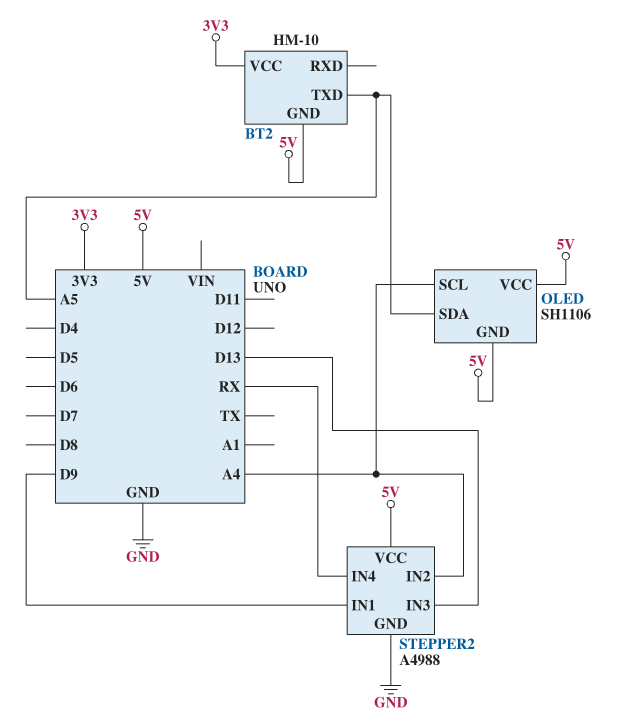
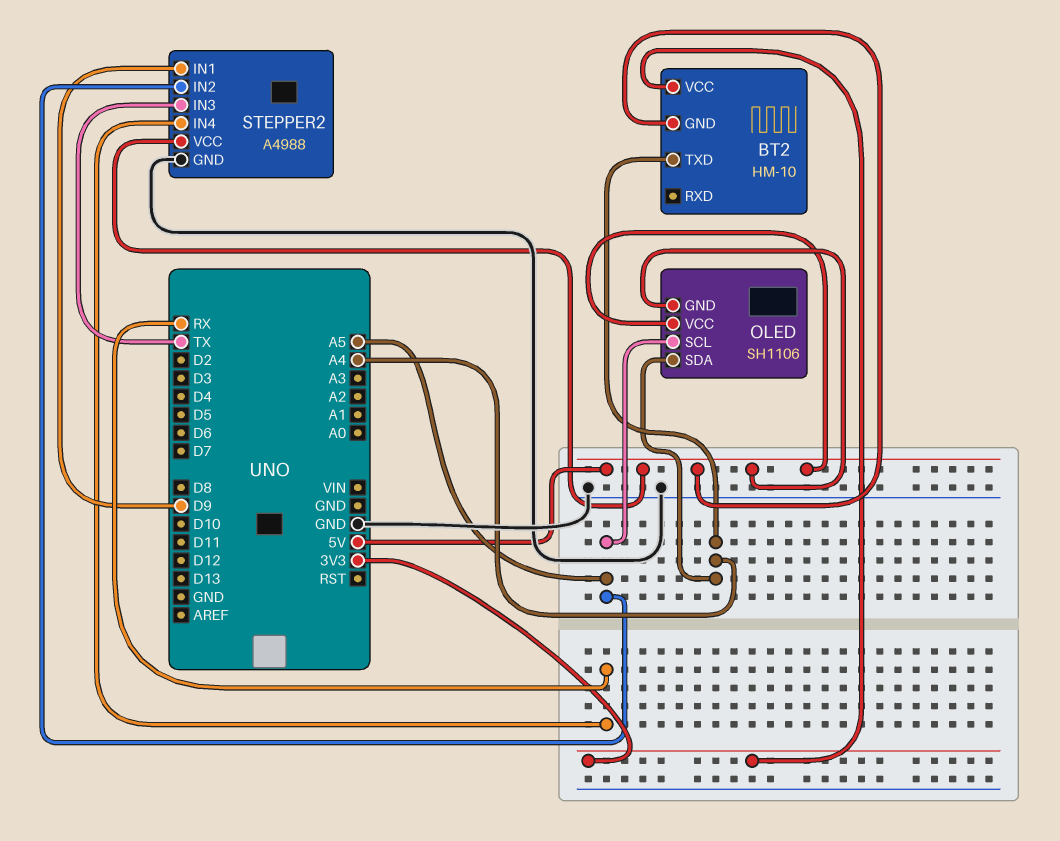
BT2 pin TXD: A5 -> A4
OLED pin SCL: A4 -> A5
OLED pin SDA: A5 -> A4
STEPPER2 pin IN2: A4 -> A5
STEPPER2 pin IN3: D13 -> TX

